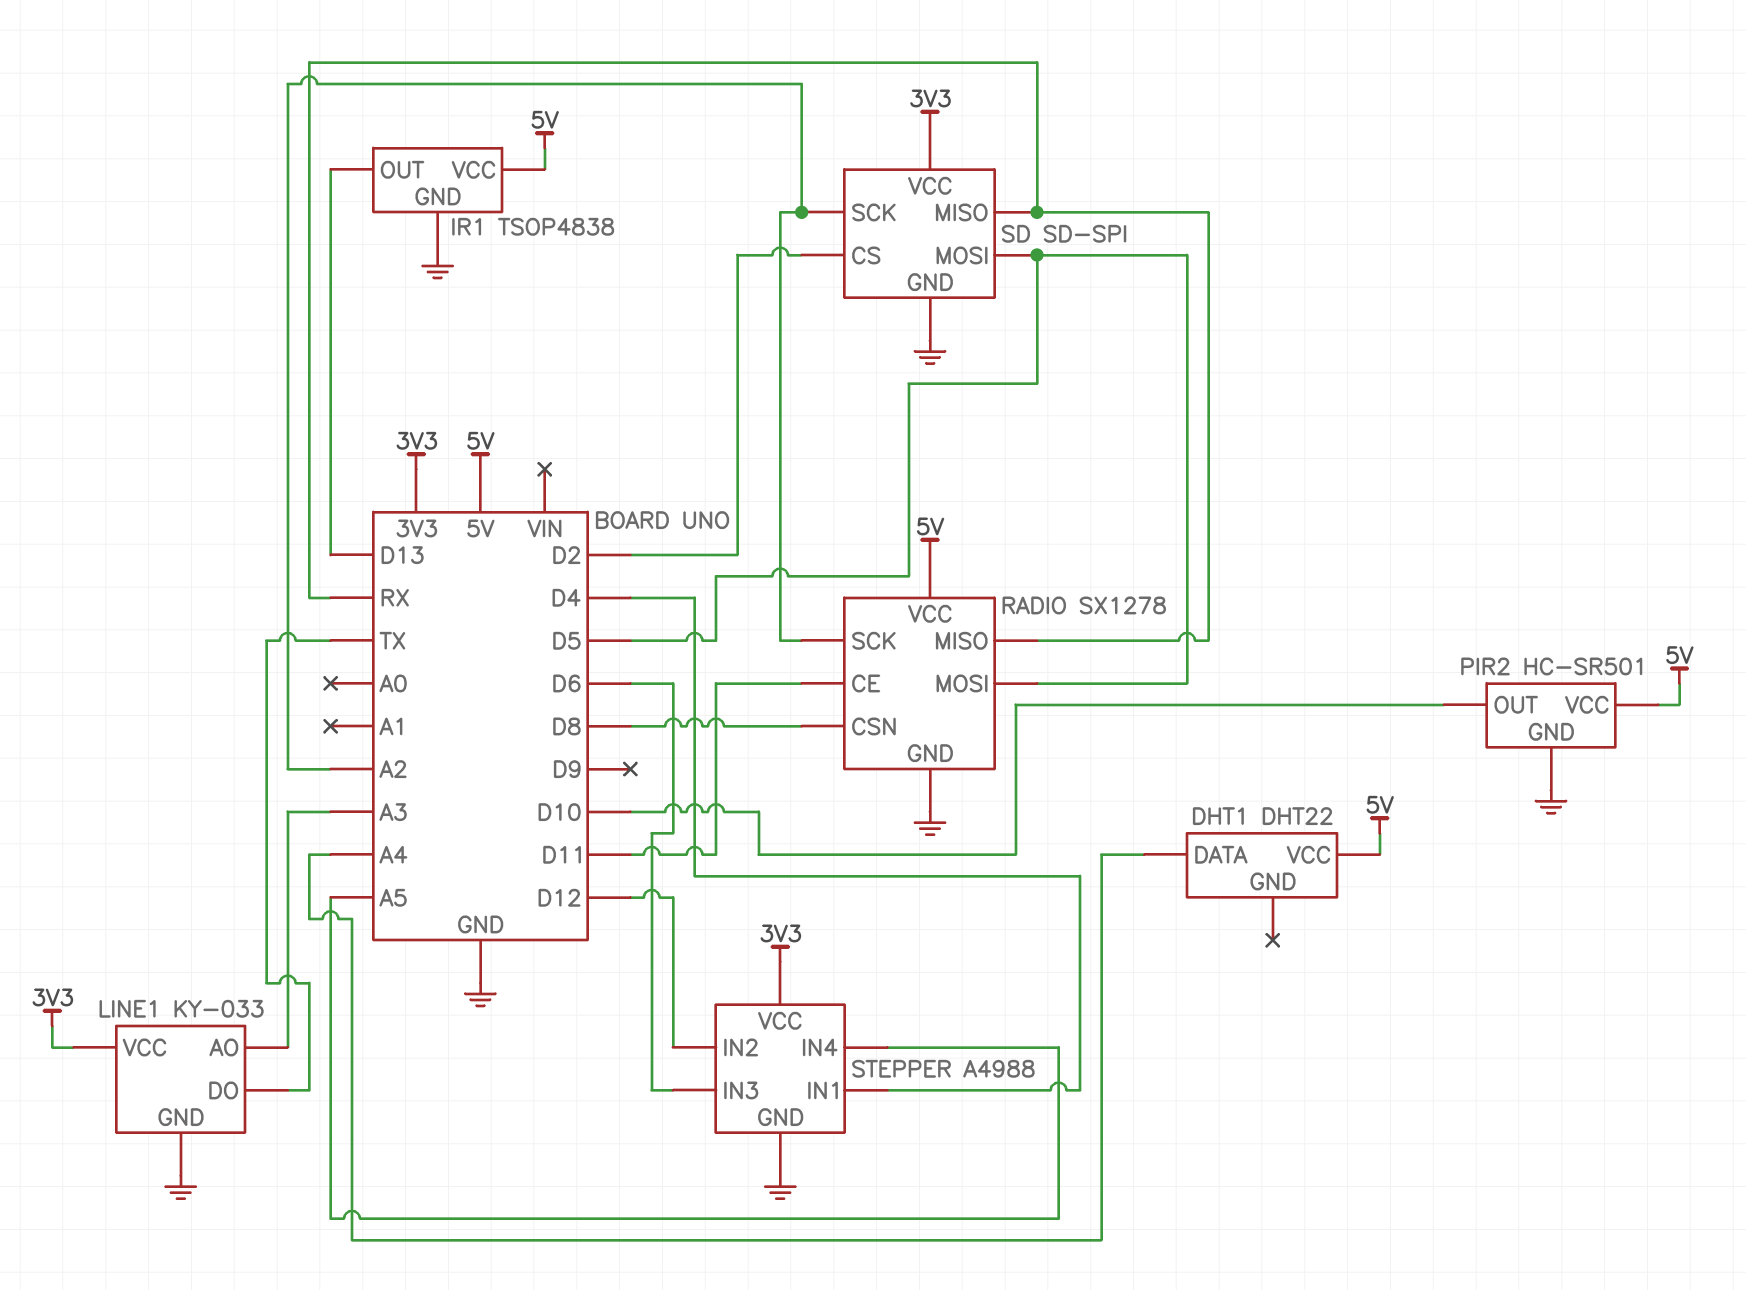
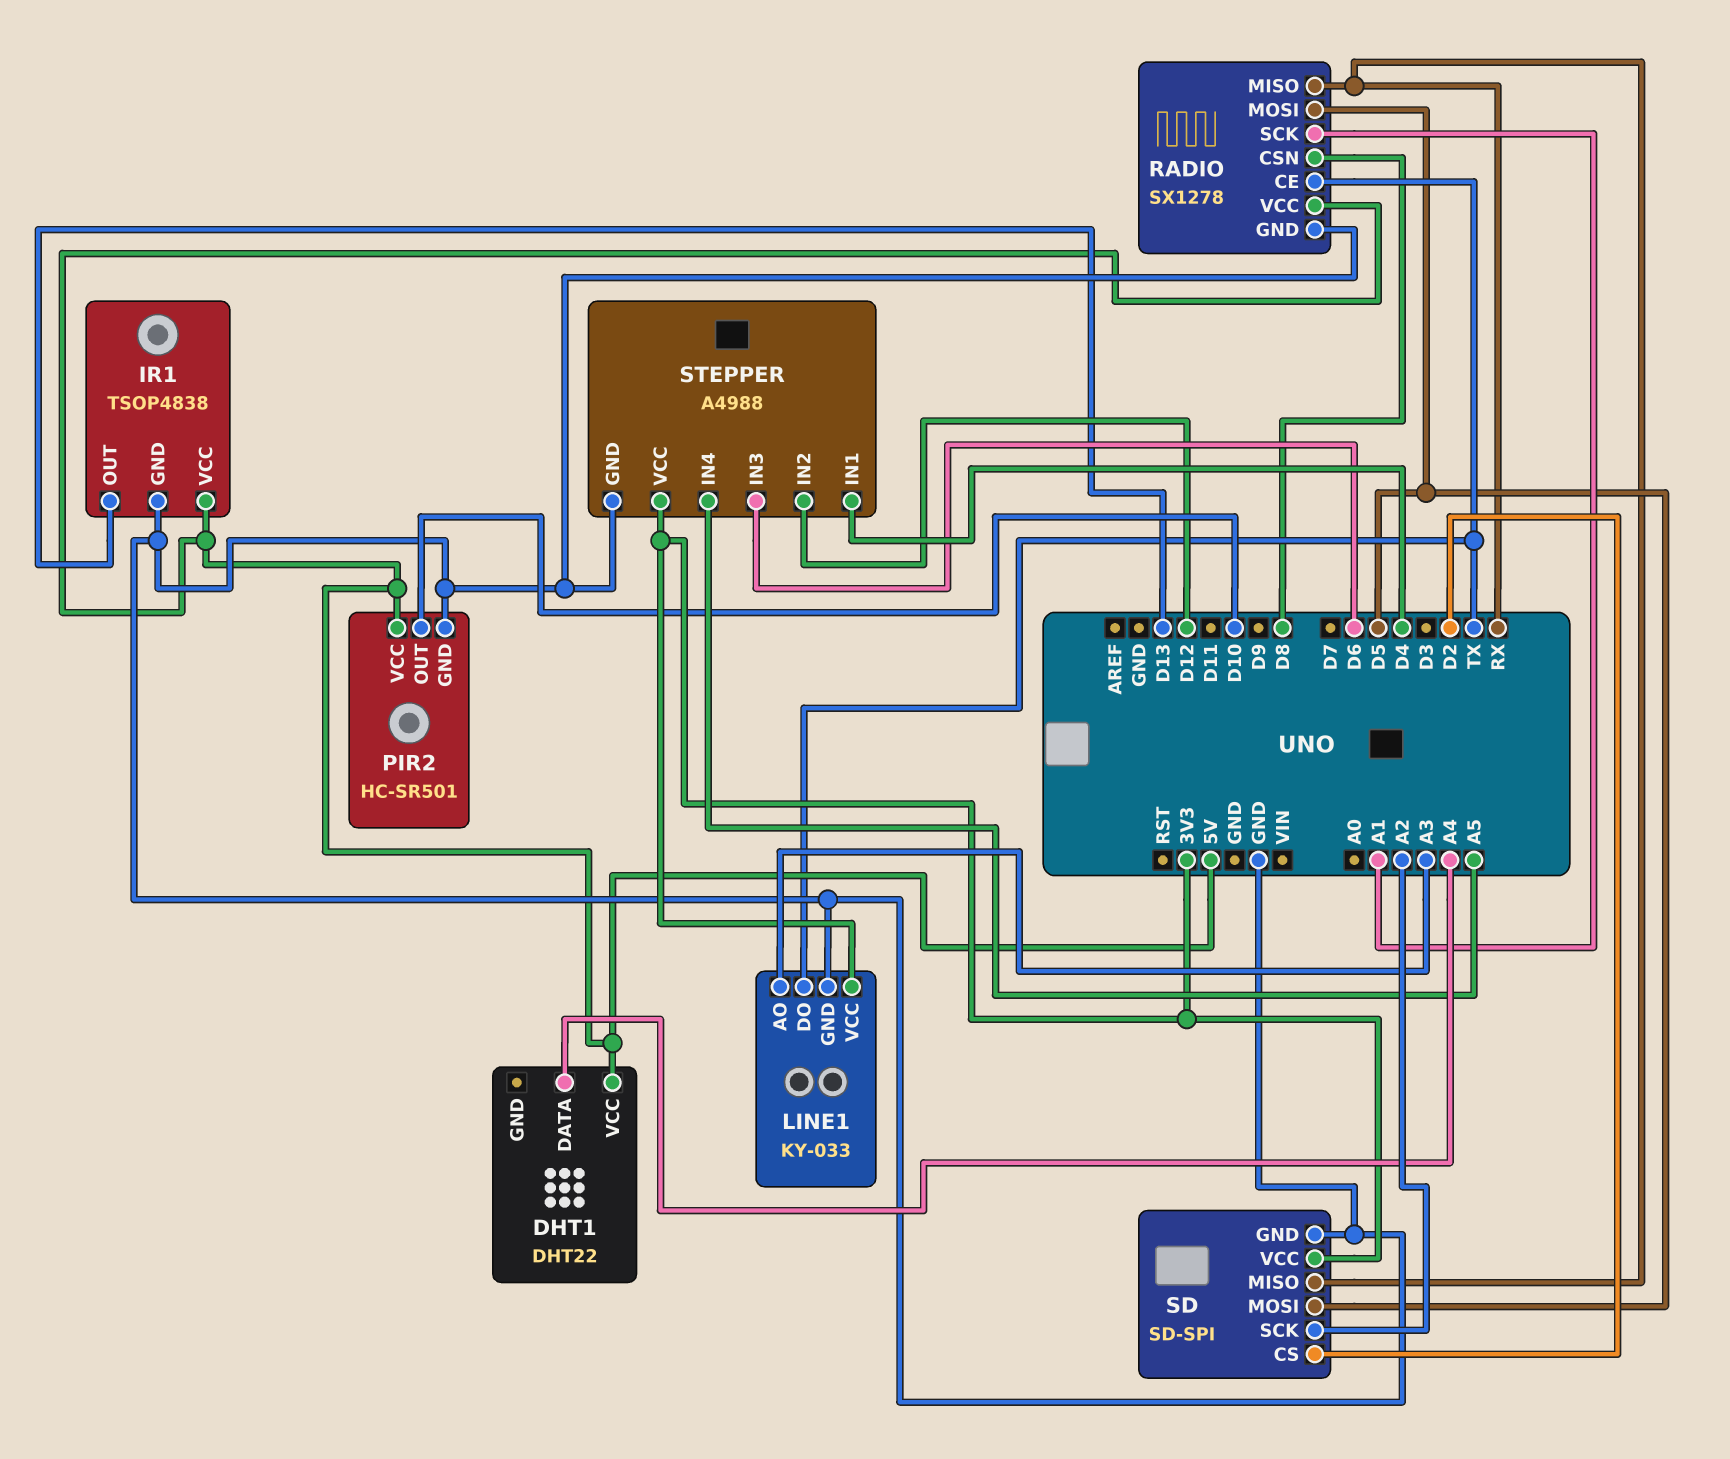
RADIO pin CE: D11 -> TX
RADIO pin SCK: A2 -> A1

